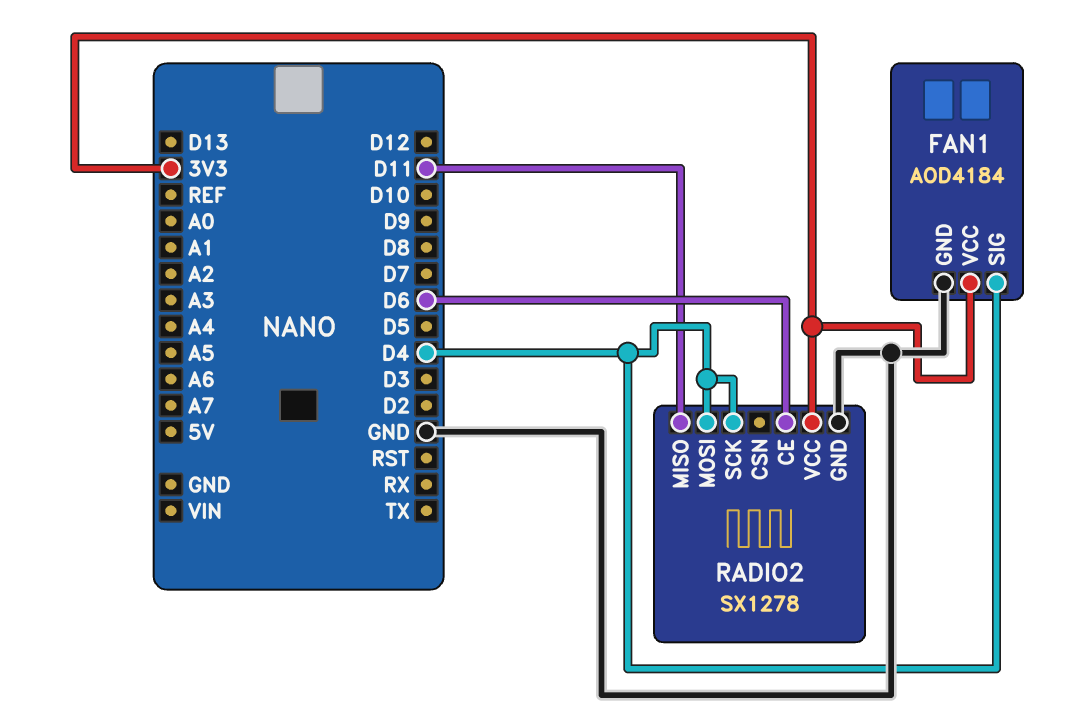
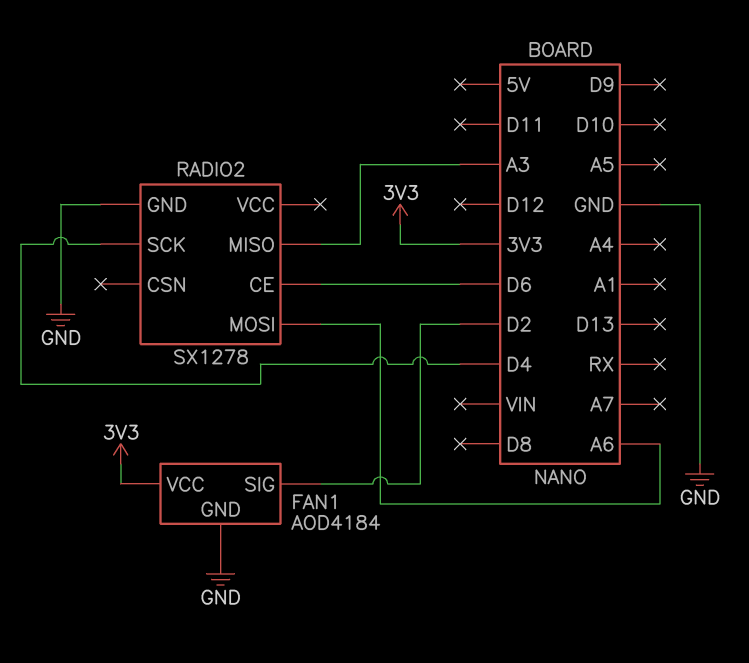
FAN1 pin SIG: D4 -> D2
RADIO2 pin MISO: D11 -> A3
RADIO2 pin MOSI: D4 -> A6
RADIO2 pin VCC: 3V3 -> none

